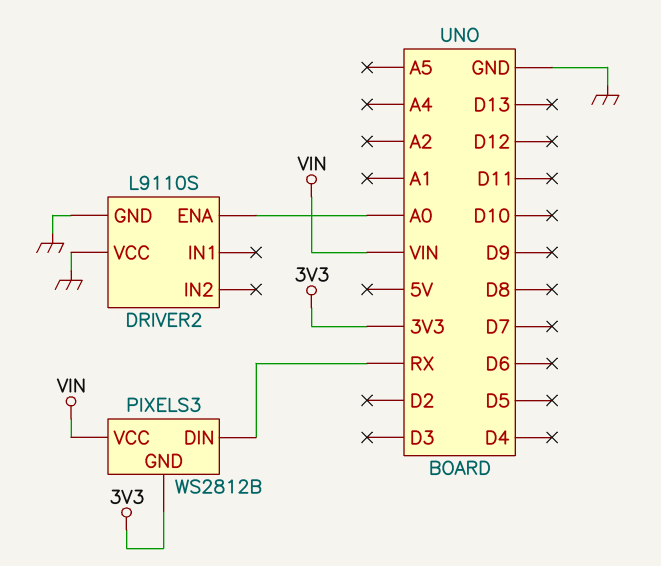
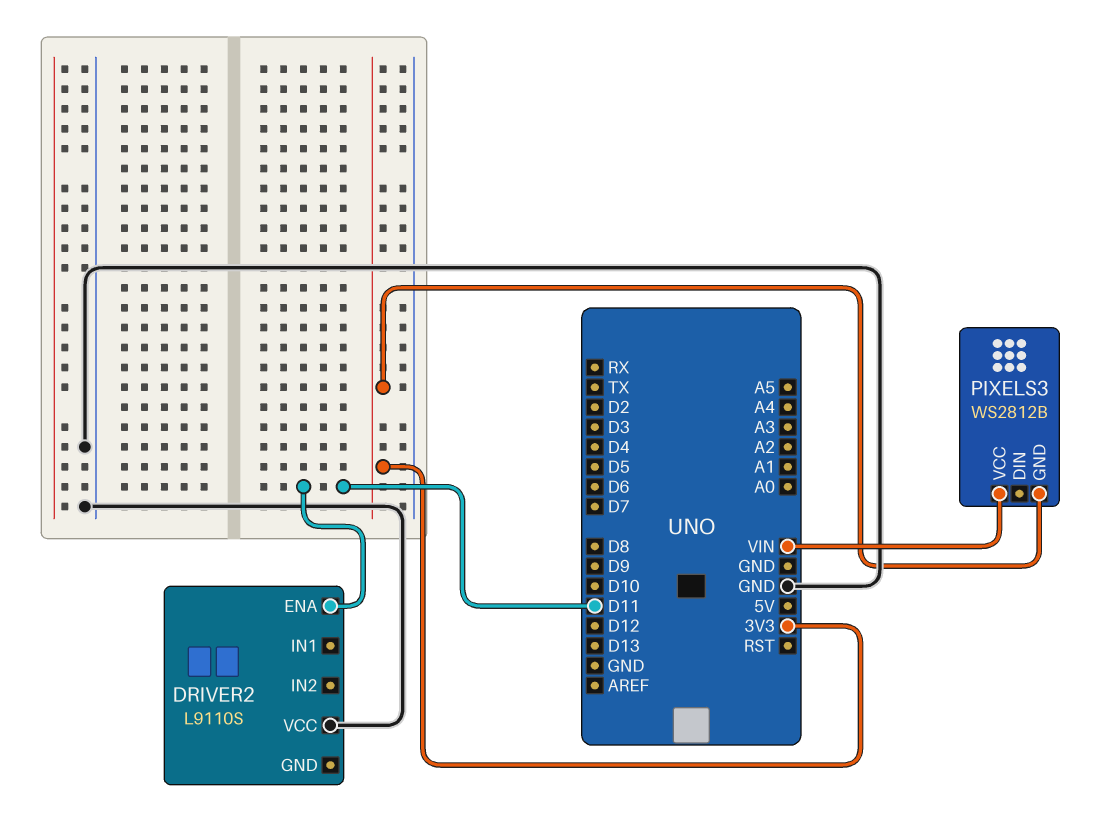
DRIVER2 pin ENA: A0 -> D11
DRIVER2 pin GND: GND -> none
PIXELS3 pin DIN: RX -> none

